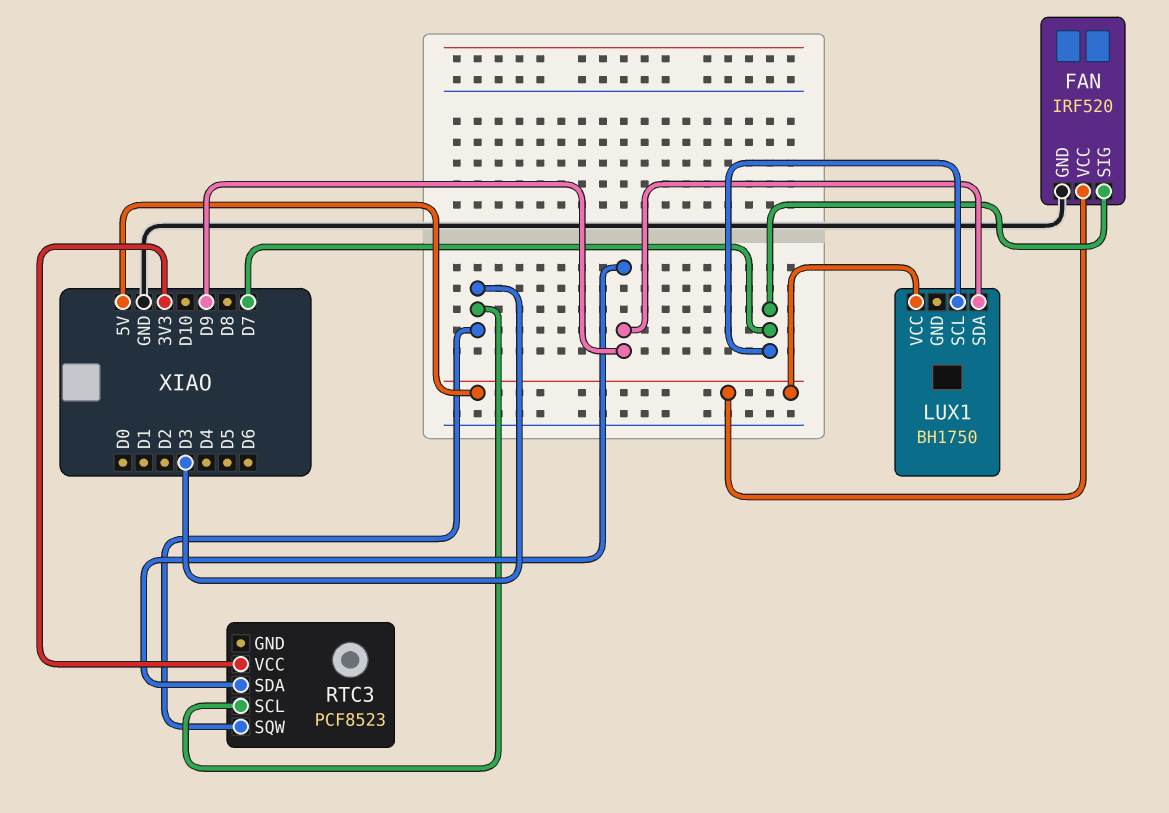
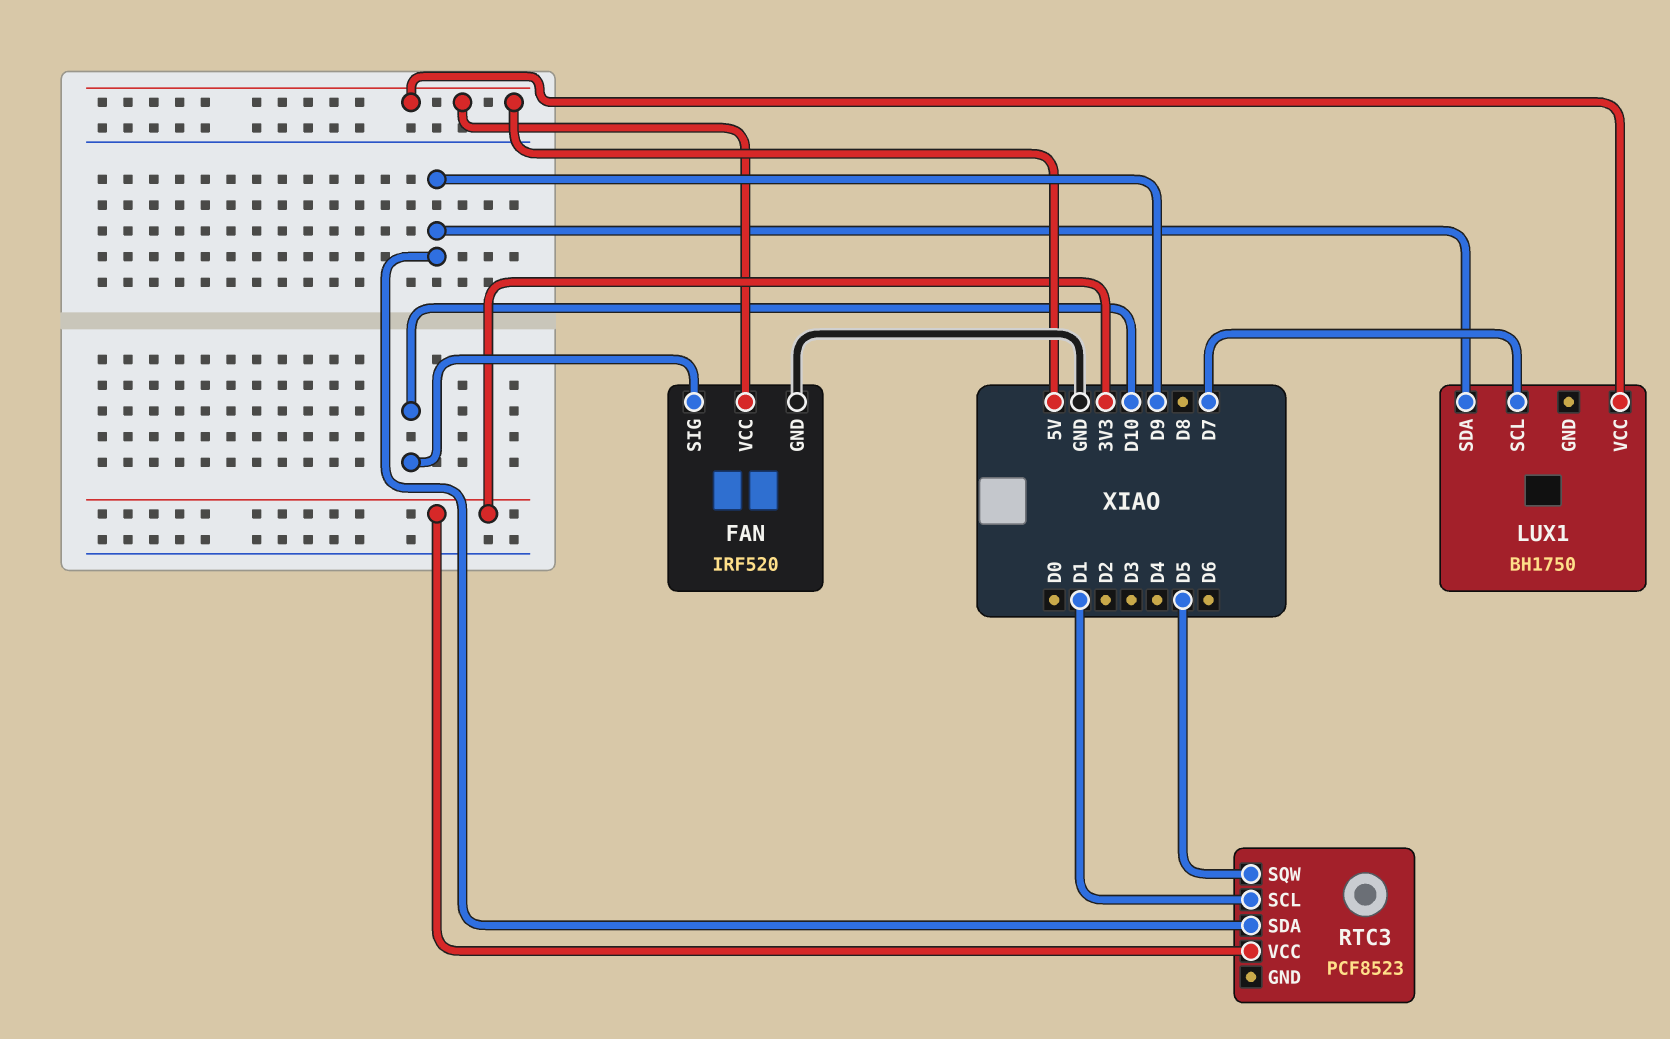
FAN pin SIG: D7 -> D10
RTC3 pin SCL: D3 -> D1
RTC3 pin SQW: D3 -> D5

